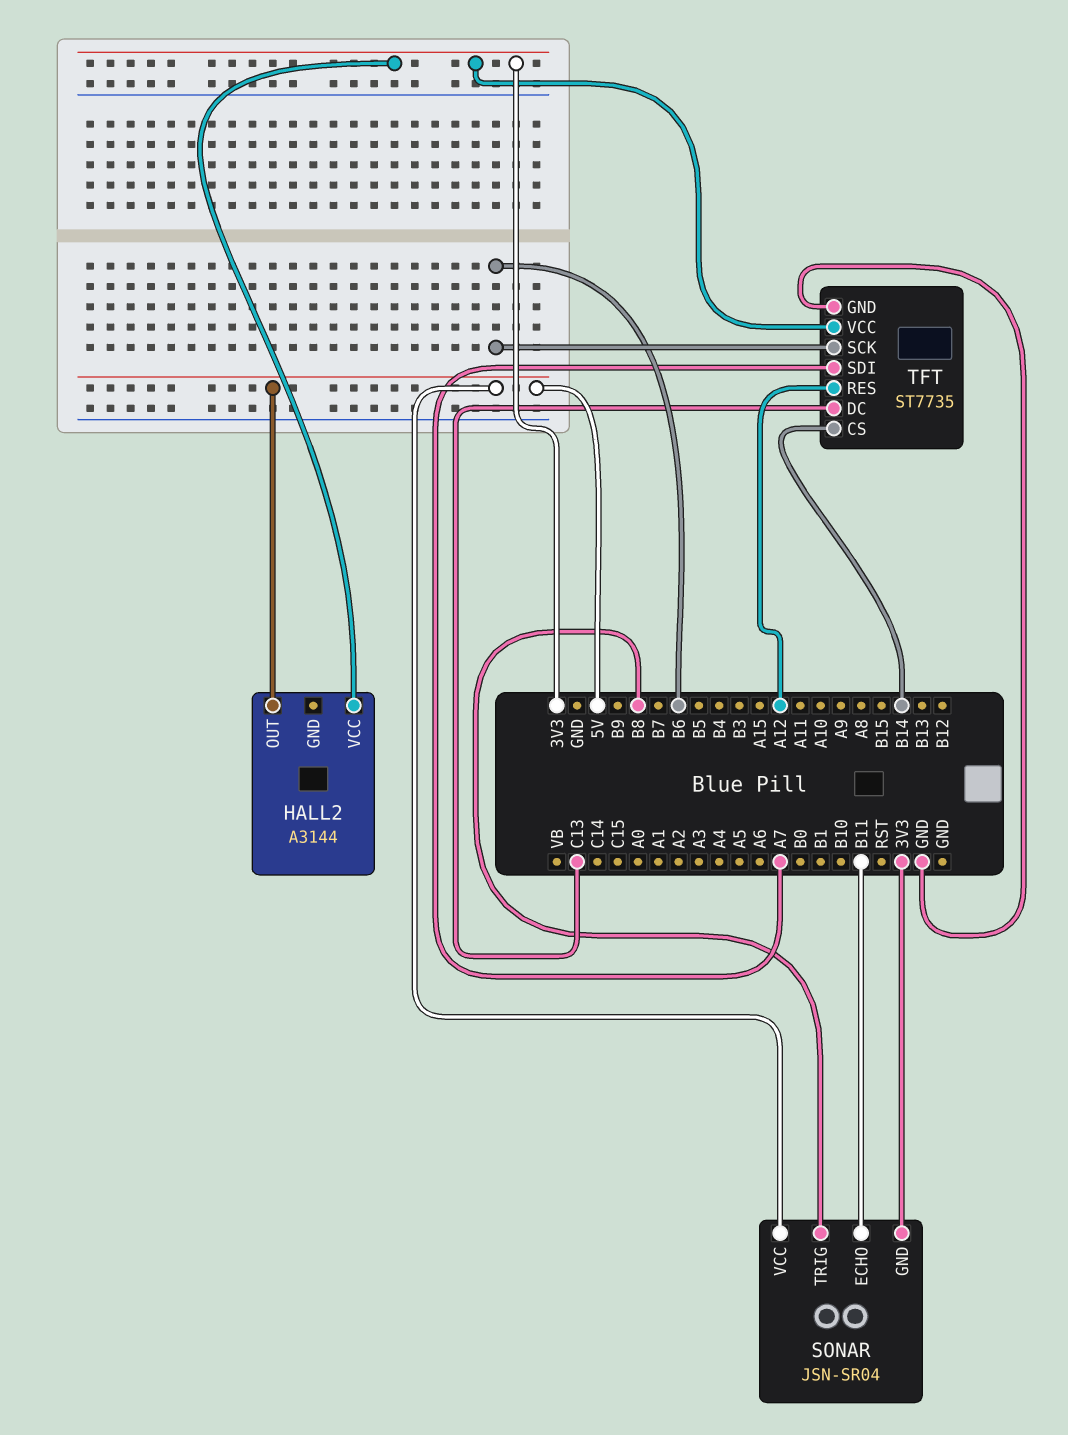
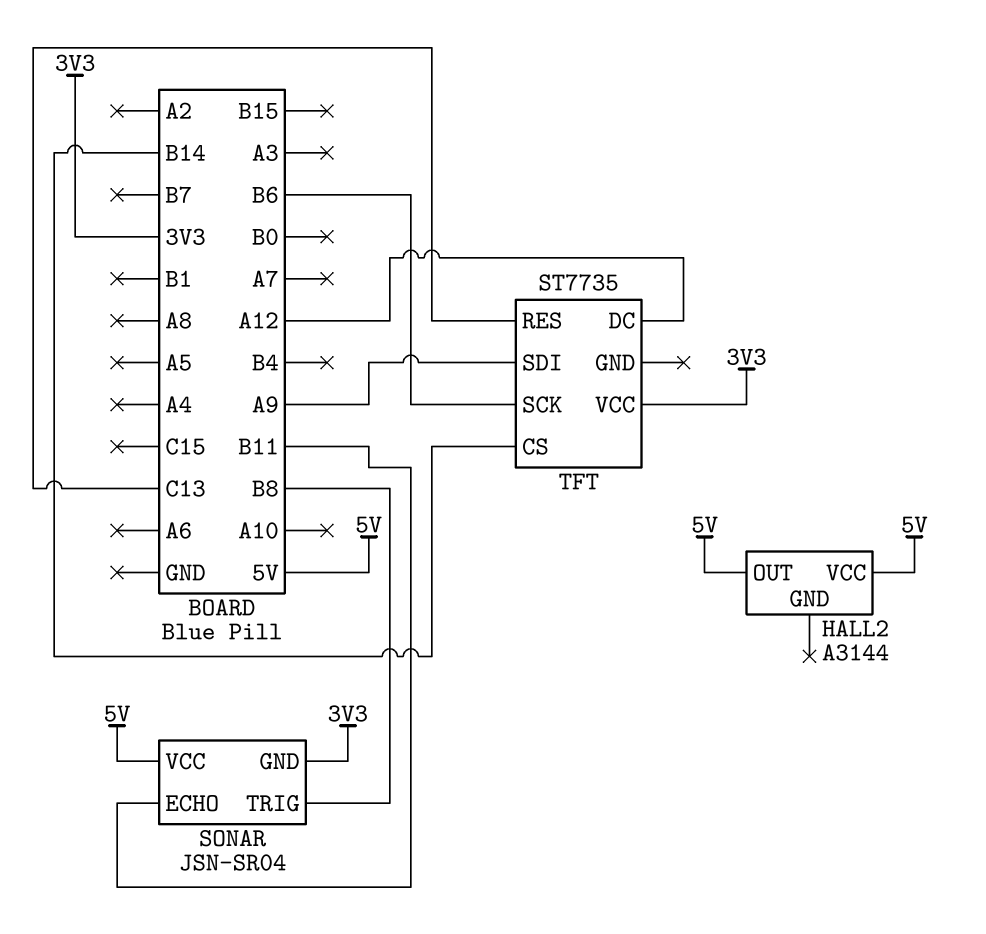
HALL2 pin VCC: 3V3 -> 5V
TFT pin DC: C13 -> A12
TFT pin GND: GND -> none
TFT pin RES: A12 -> C13
TFT pin SDI: A7 -> A9

